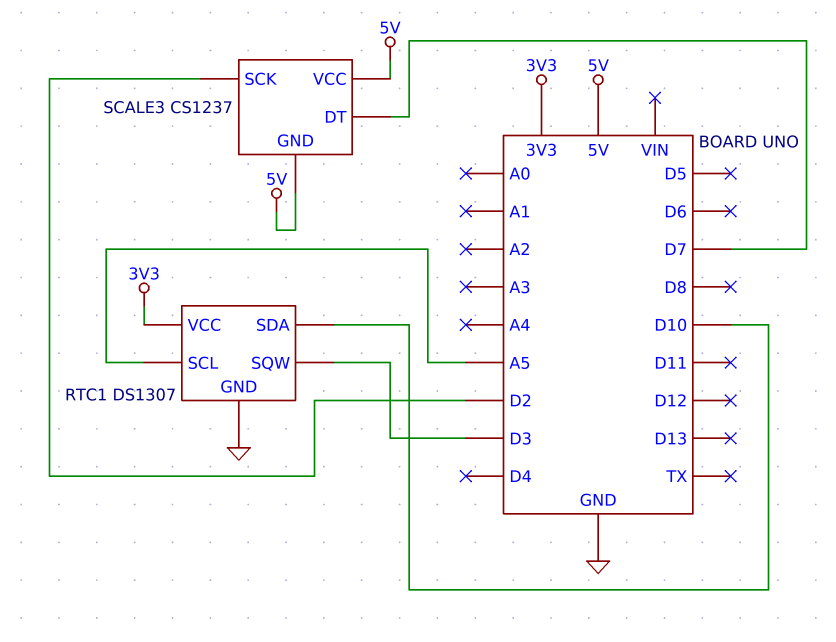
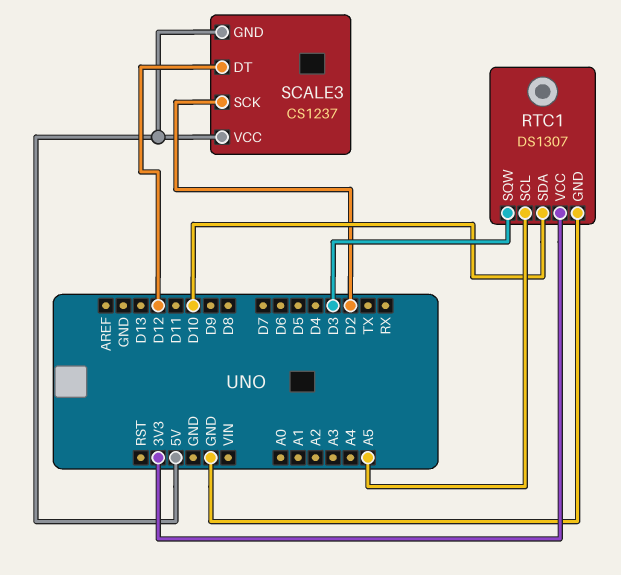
SCALE3 pin DT: D7 -> D12

